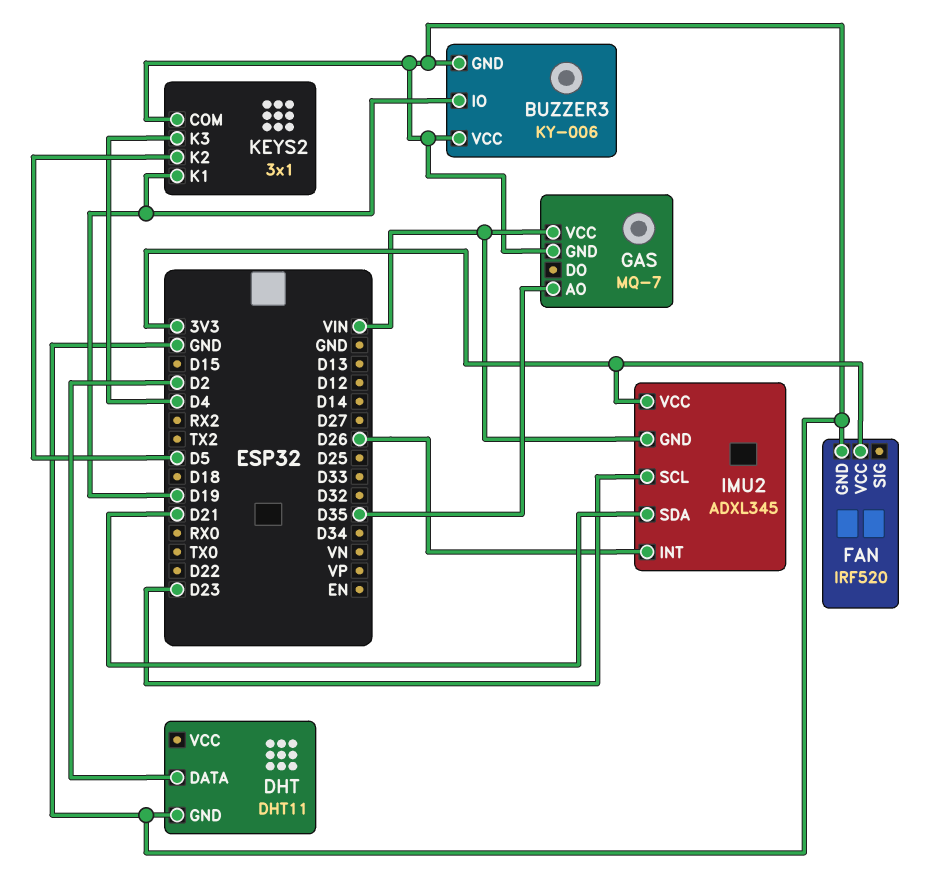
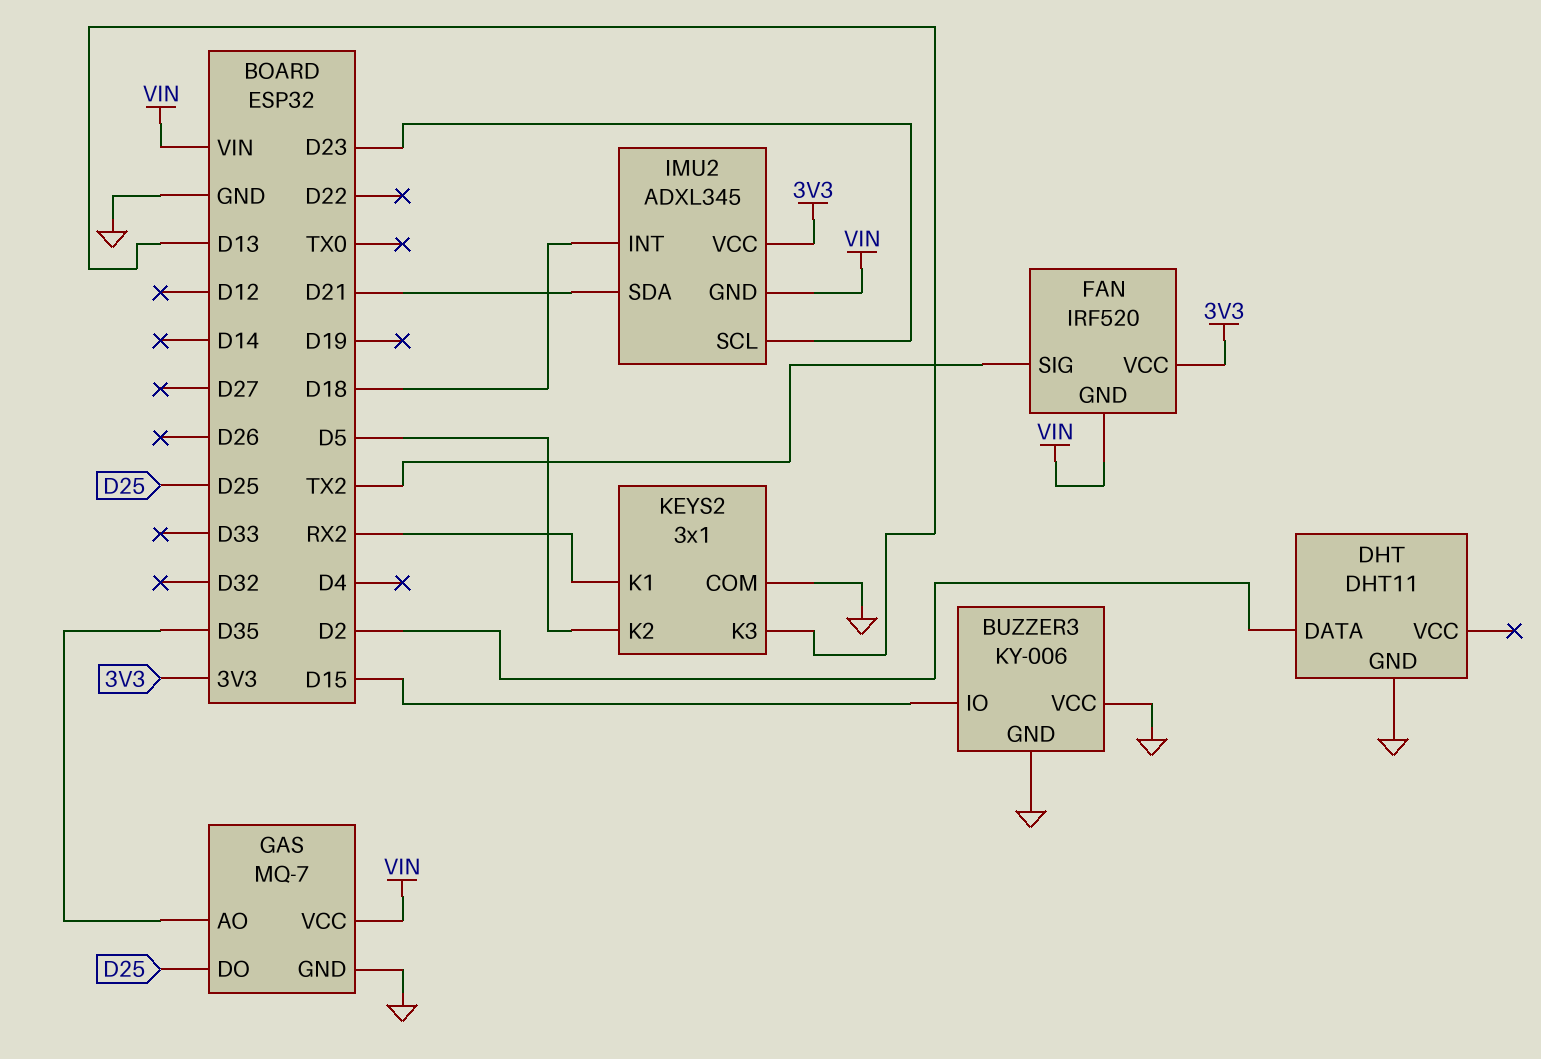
BUZZER3 pin IO: D19 -> D15
FAN pin GND: GND -> VIN
FAN pin SIG: none -> TX2
GAS pin DO: none -> D25
IMU2 pin INT: D26 -> D18
KEYS2 pin K1: D19 -> RX2
KEYS2 pin K3: D4 -> D13

